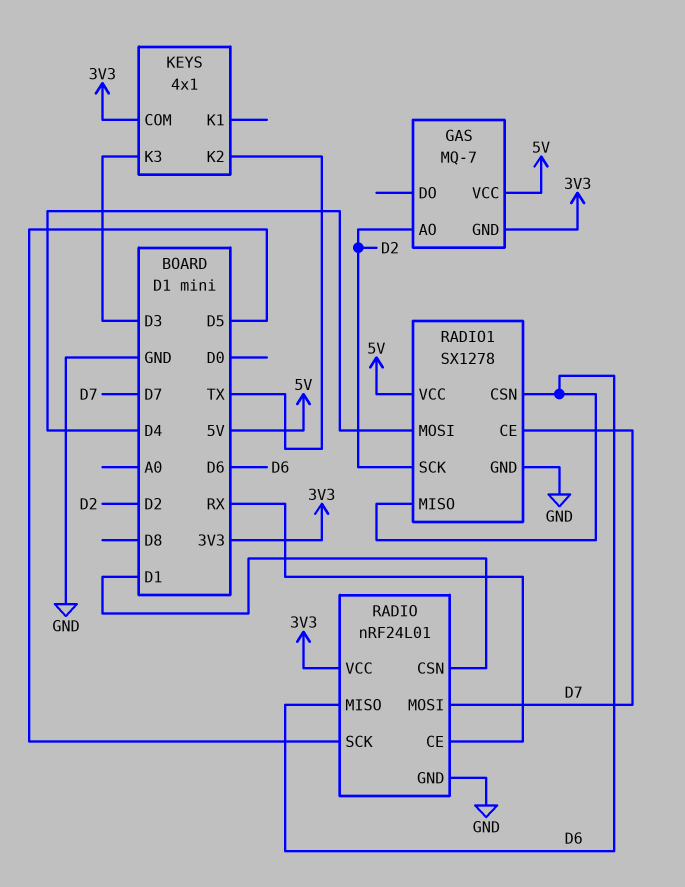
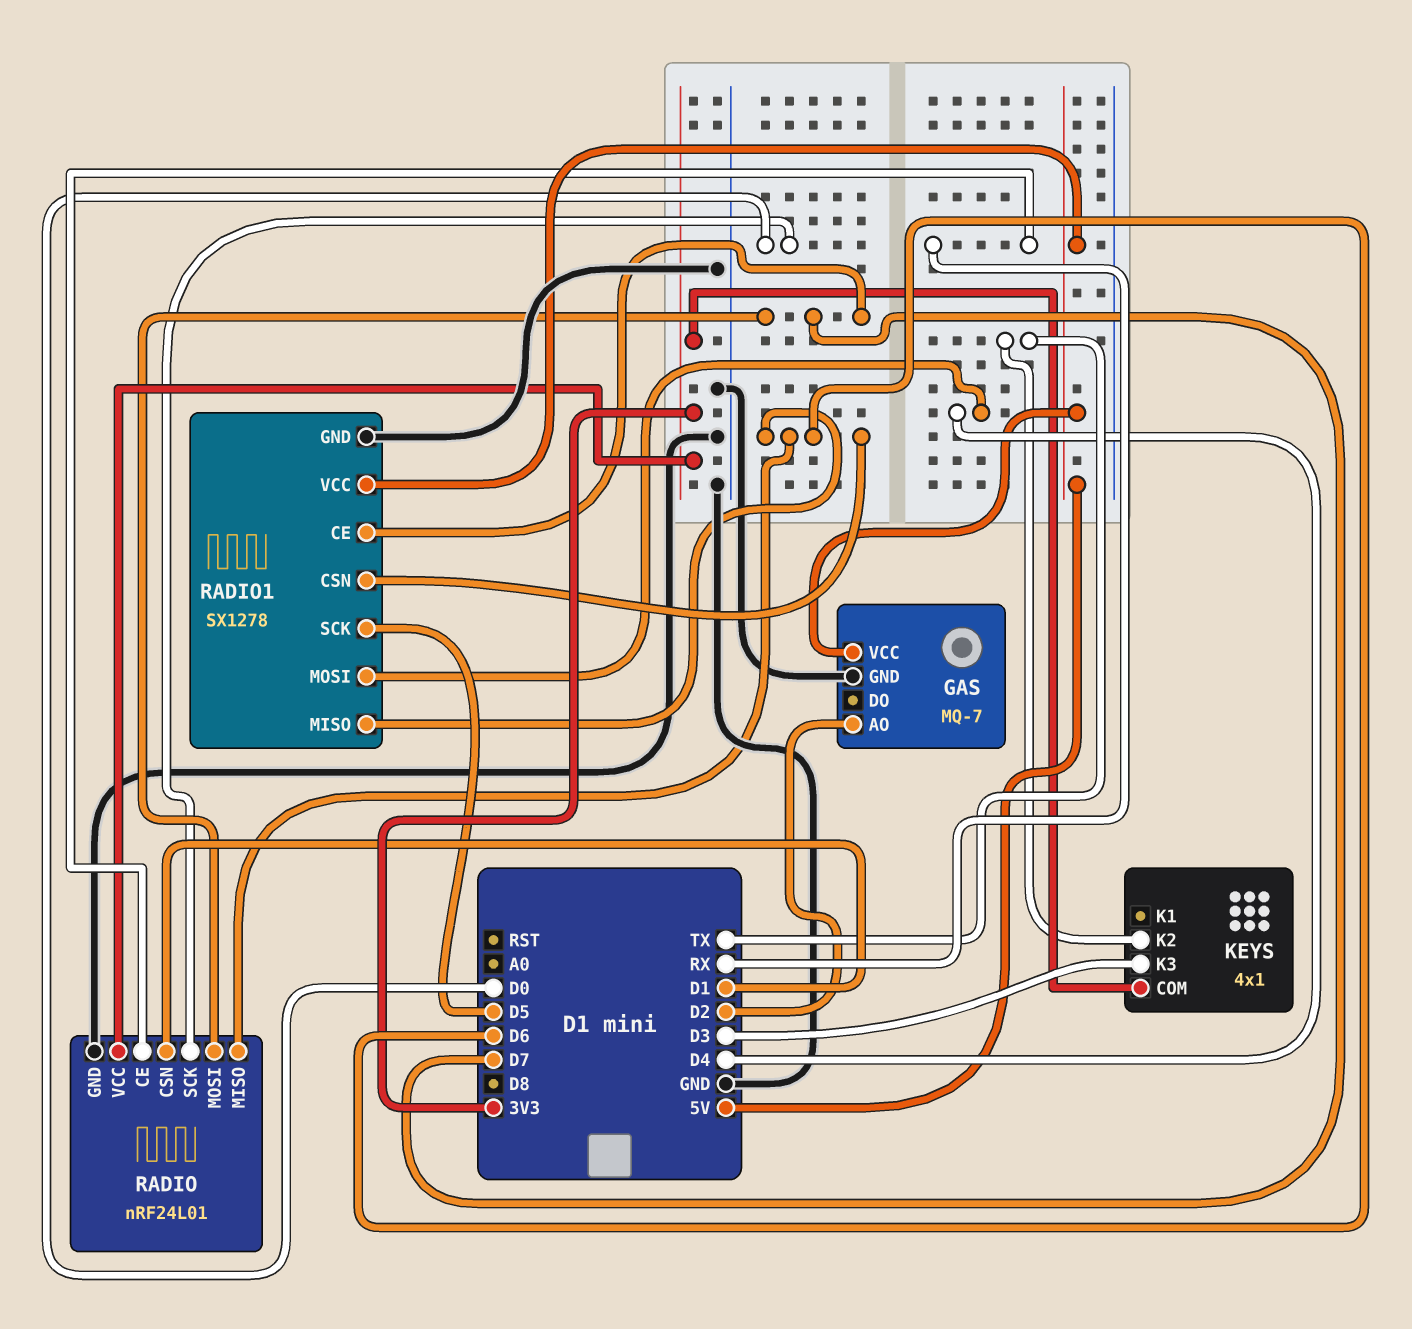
GAS pin GND: 3V3 -> GND
RADIO pin SCK: D5 -> D0
RADIO1 pin SCK: D2 -> D5

